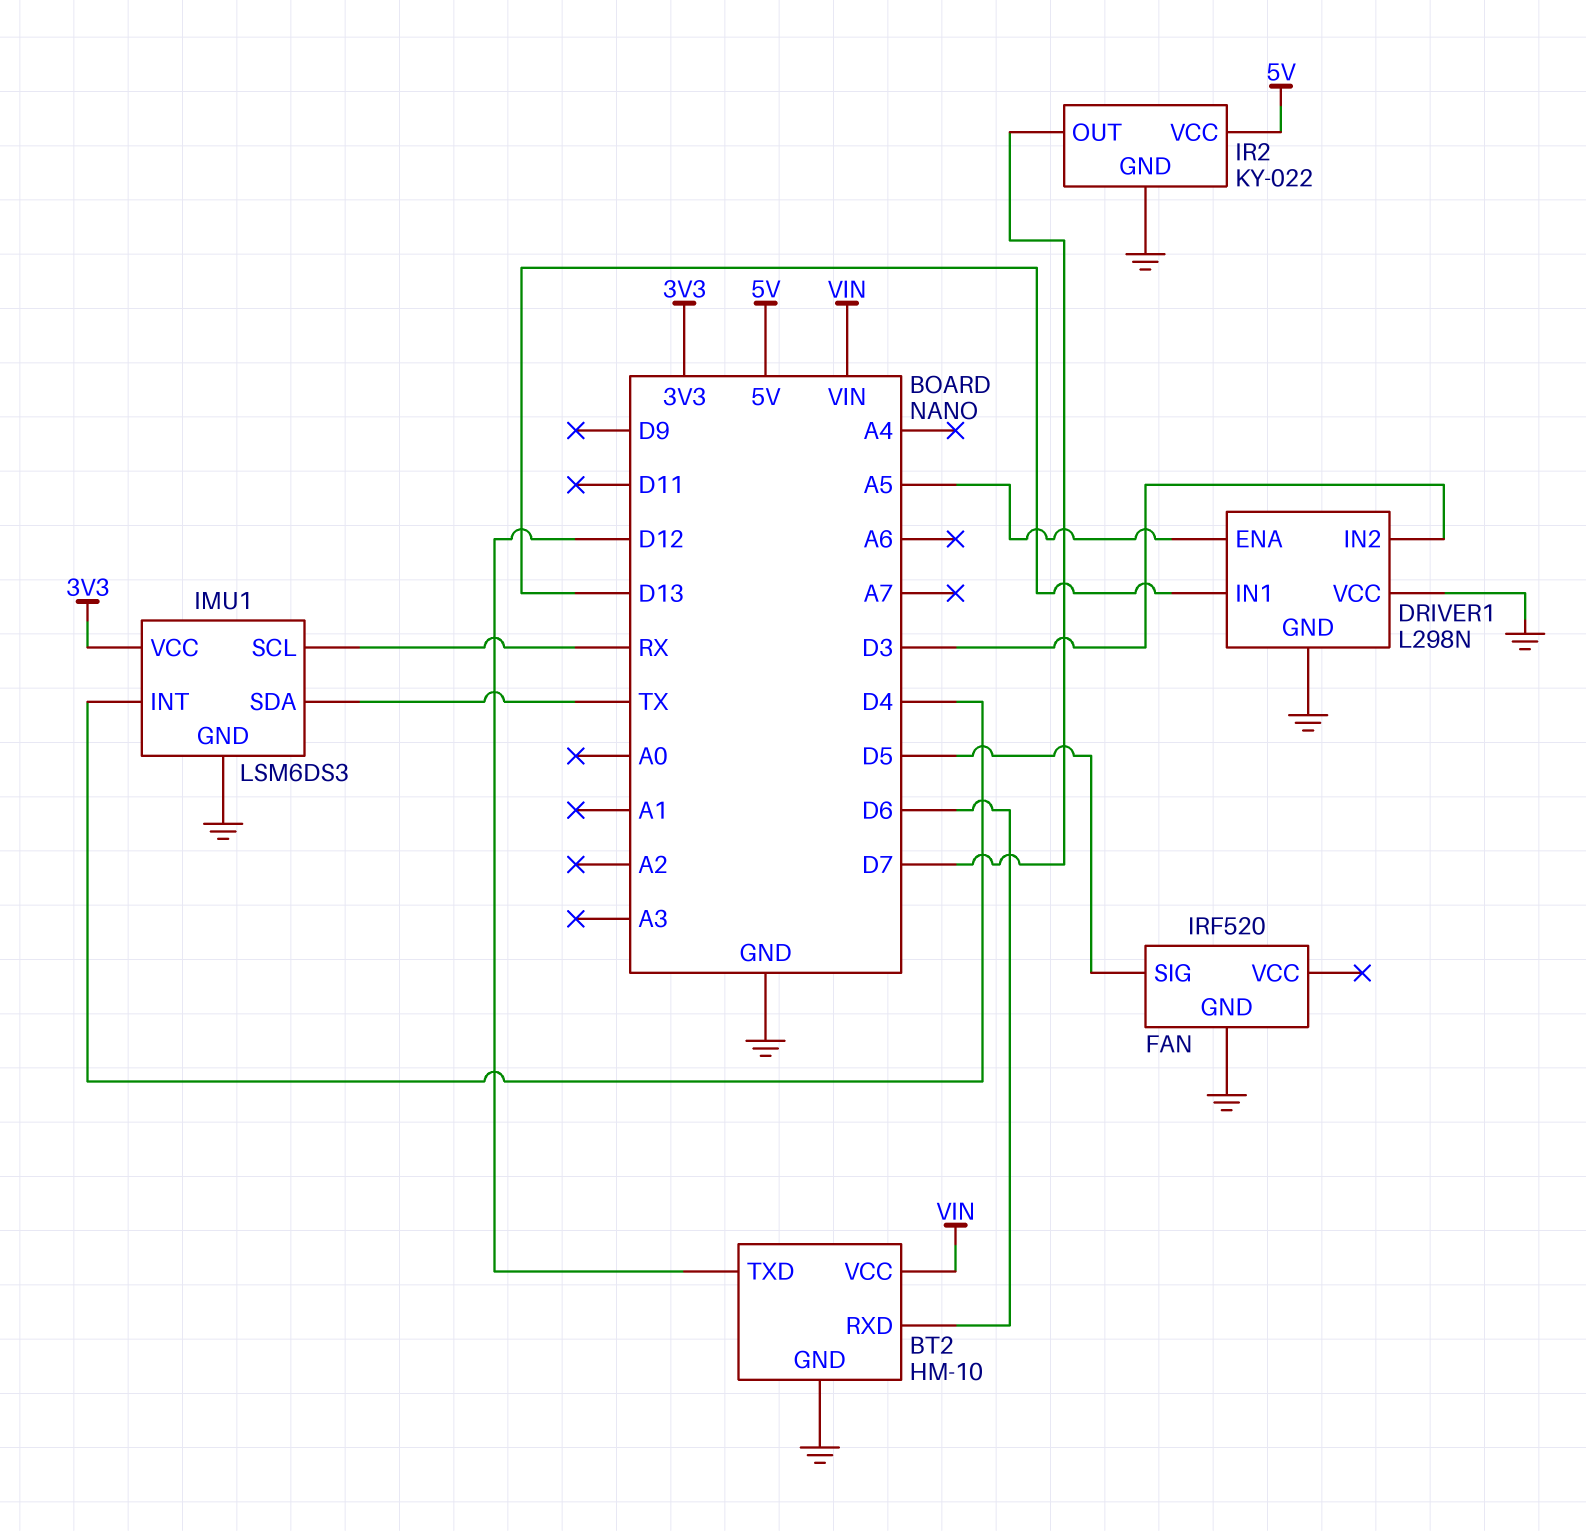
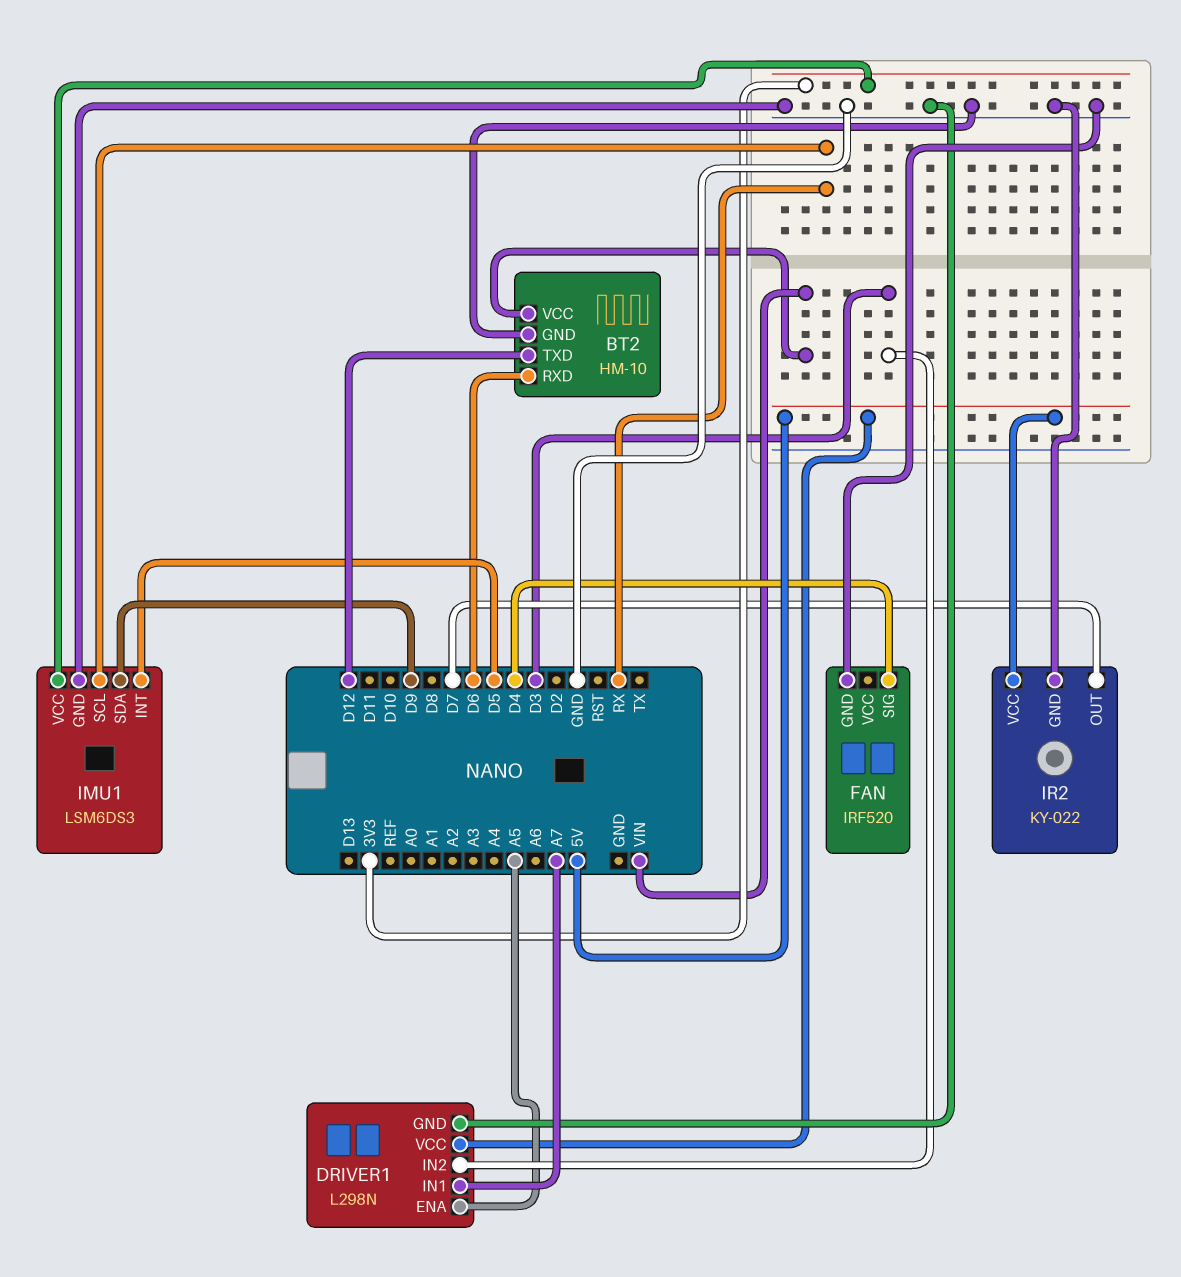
DRIVER1 pin IN1: D13 -> A7
DRIVER1 pin VCC: GND -> 5V
FAN pin SIG: D5 -> D4
IMU1 pin INT: D4 -> D5
IMU1 pin SDA: TX -> D9

